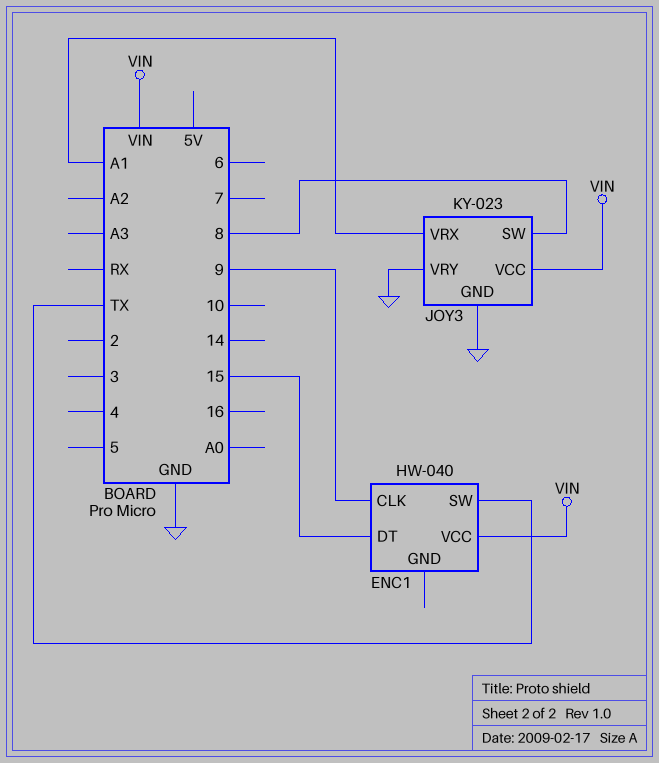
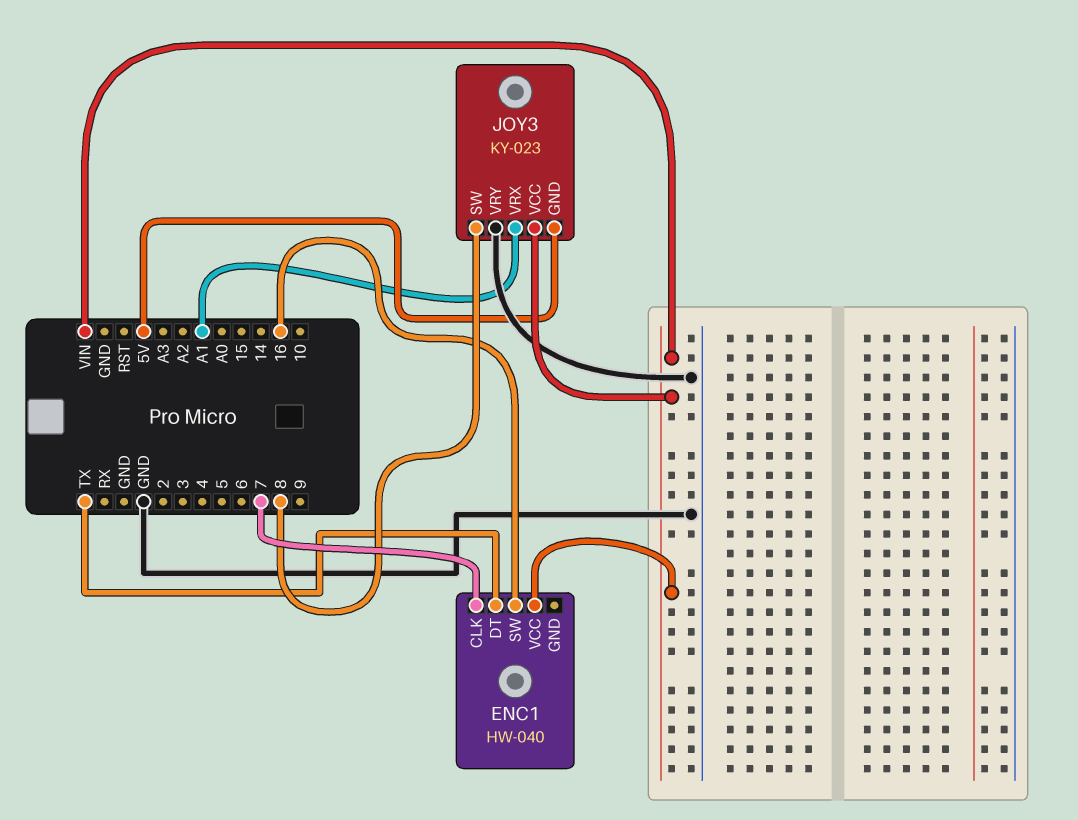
ENC1 pin CLK: 9 -> 7
ENC1 pin DT: 15 -> TX
ENC1 pin SW: TX -> 16
JOY3 pin GND: GND -> 5V

